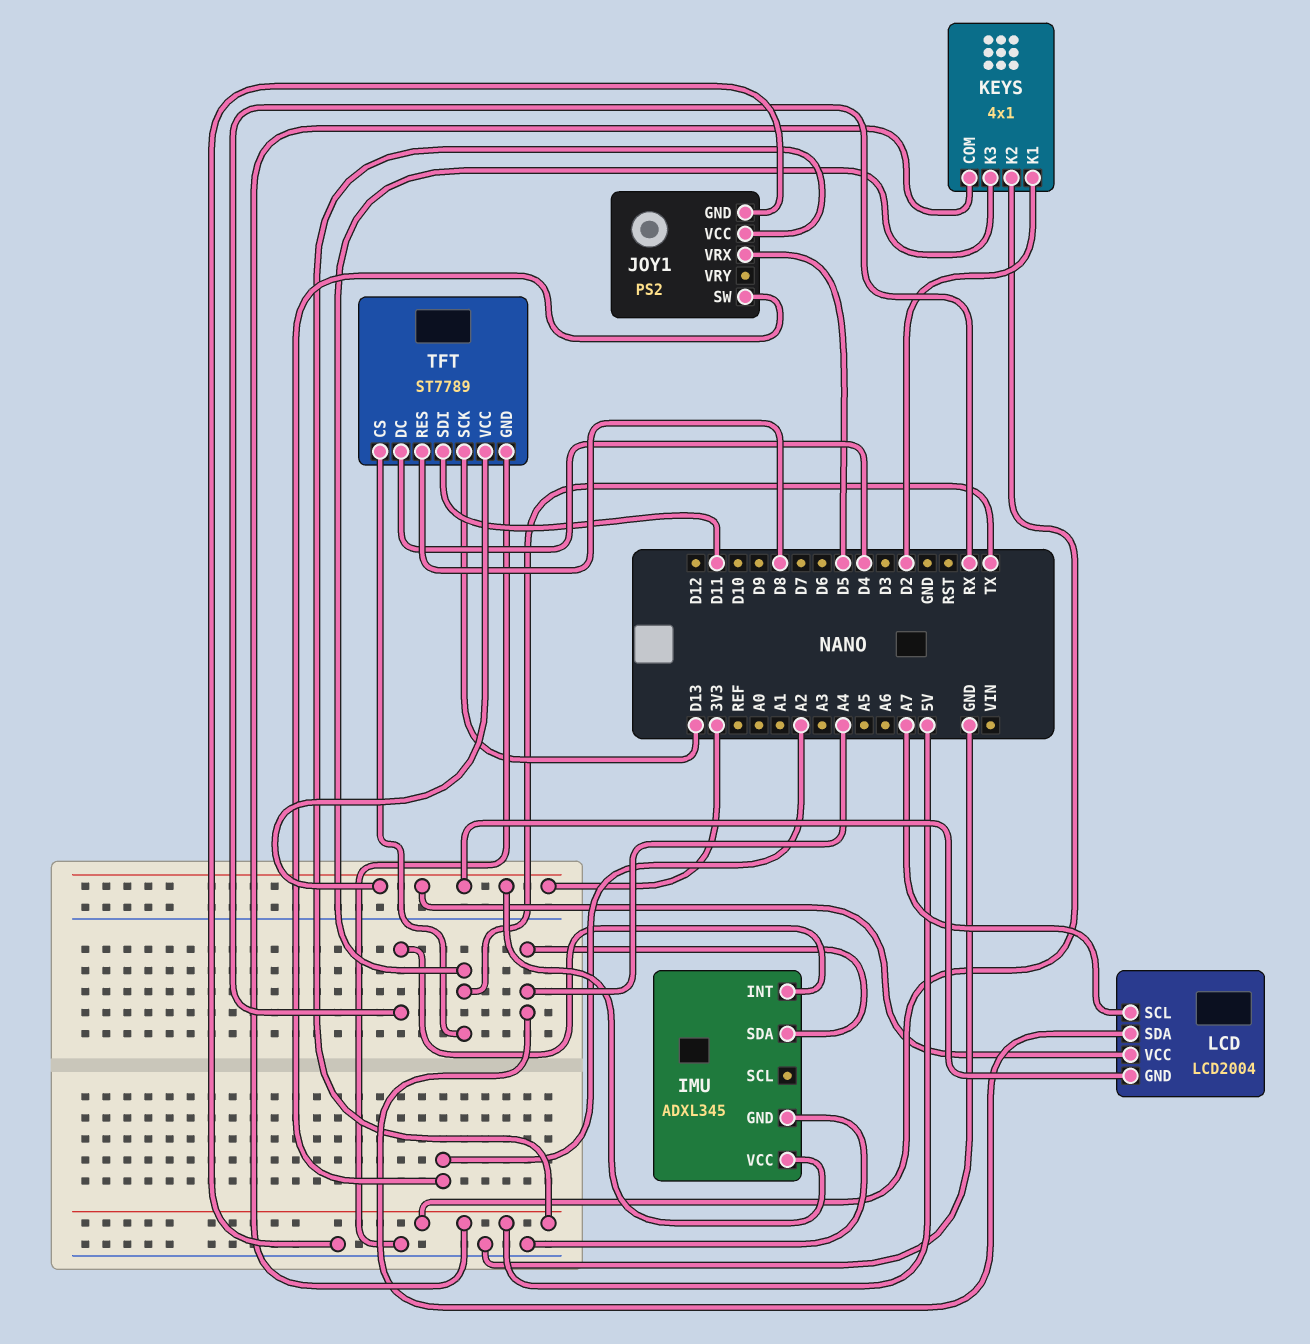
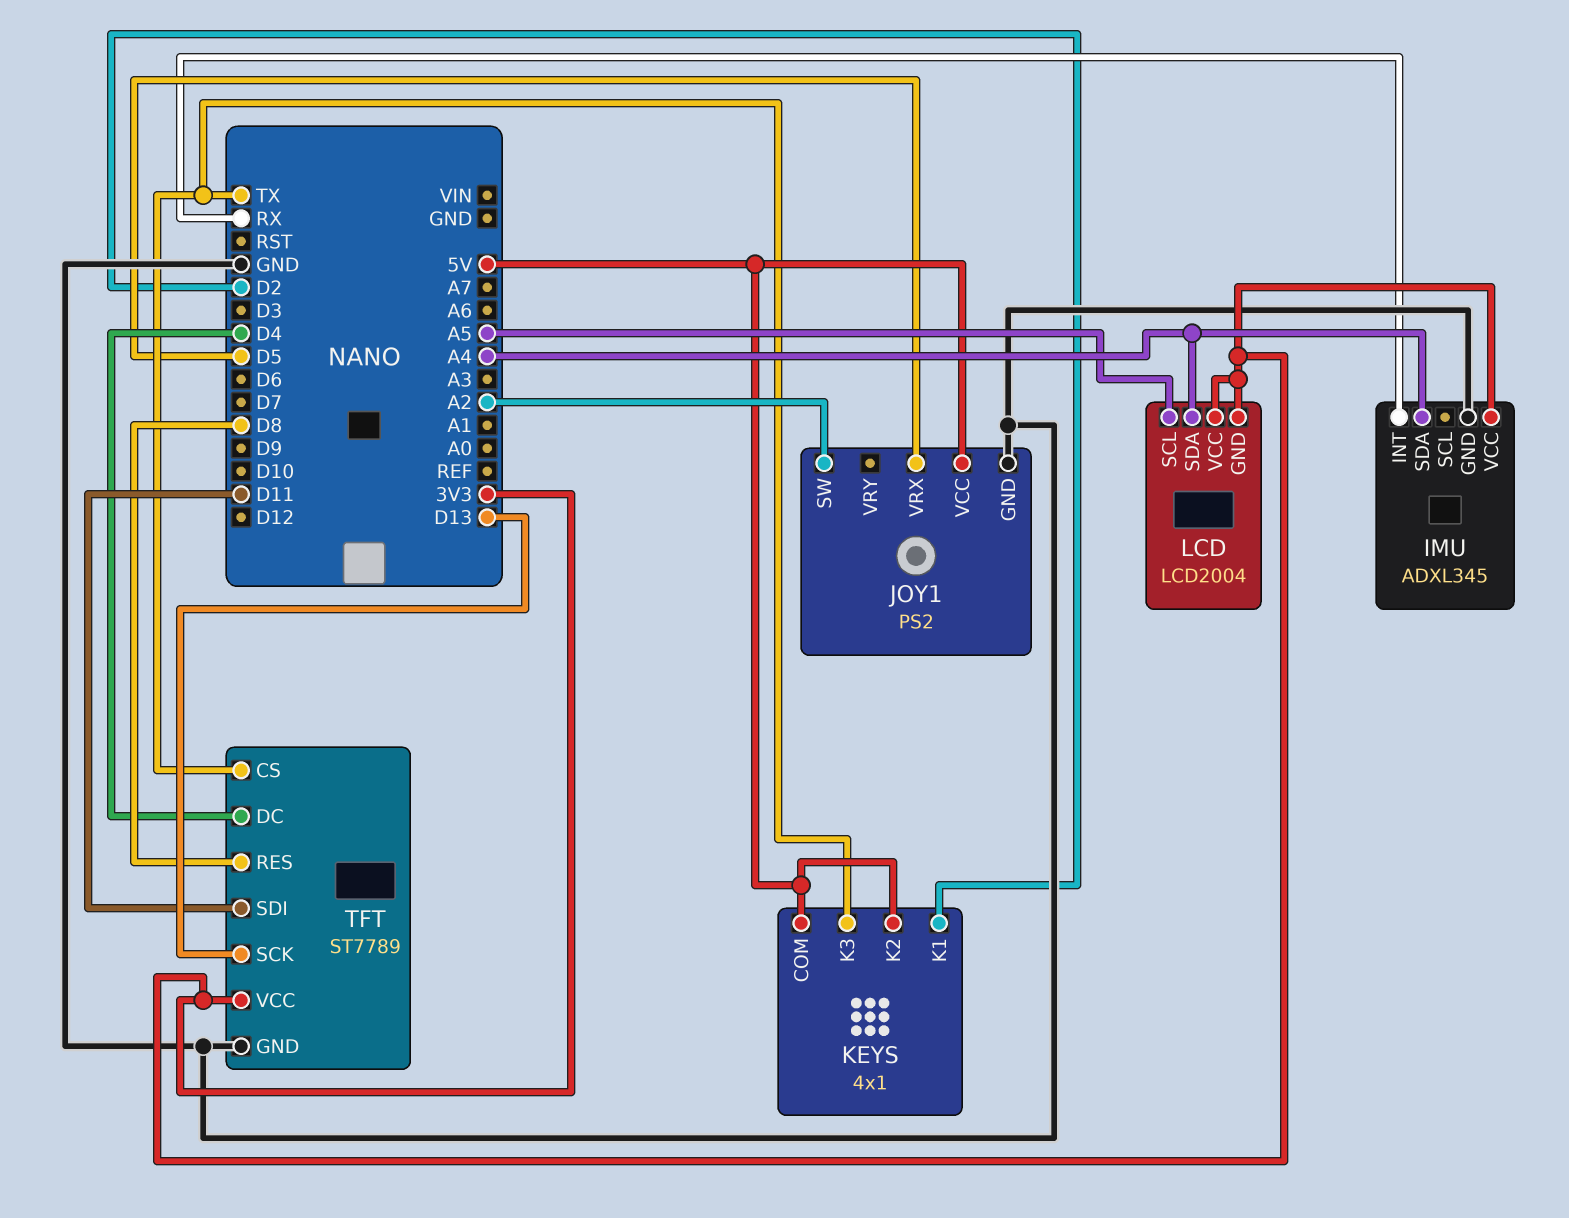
LCD pin SCL: A7 -> A5

